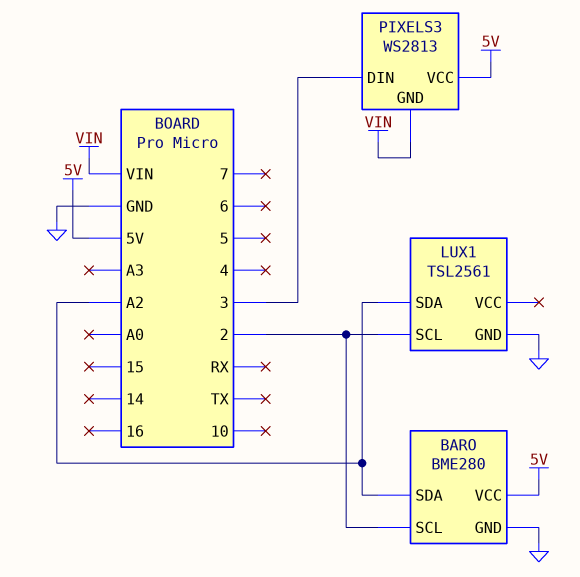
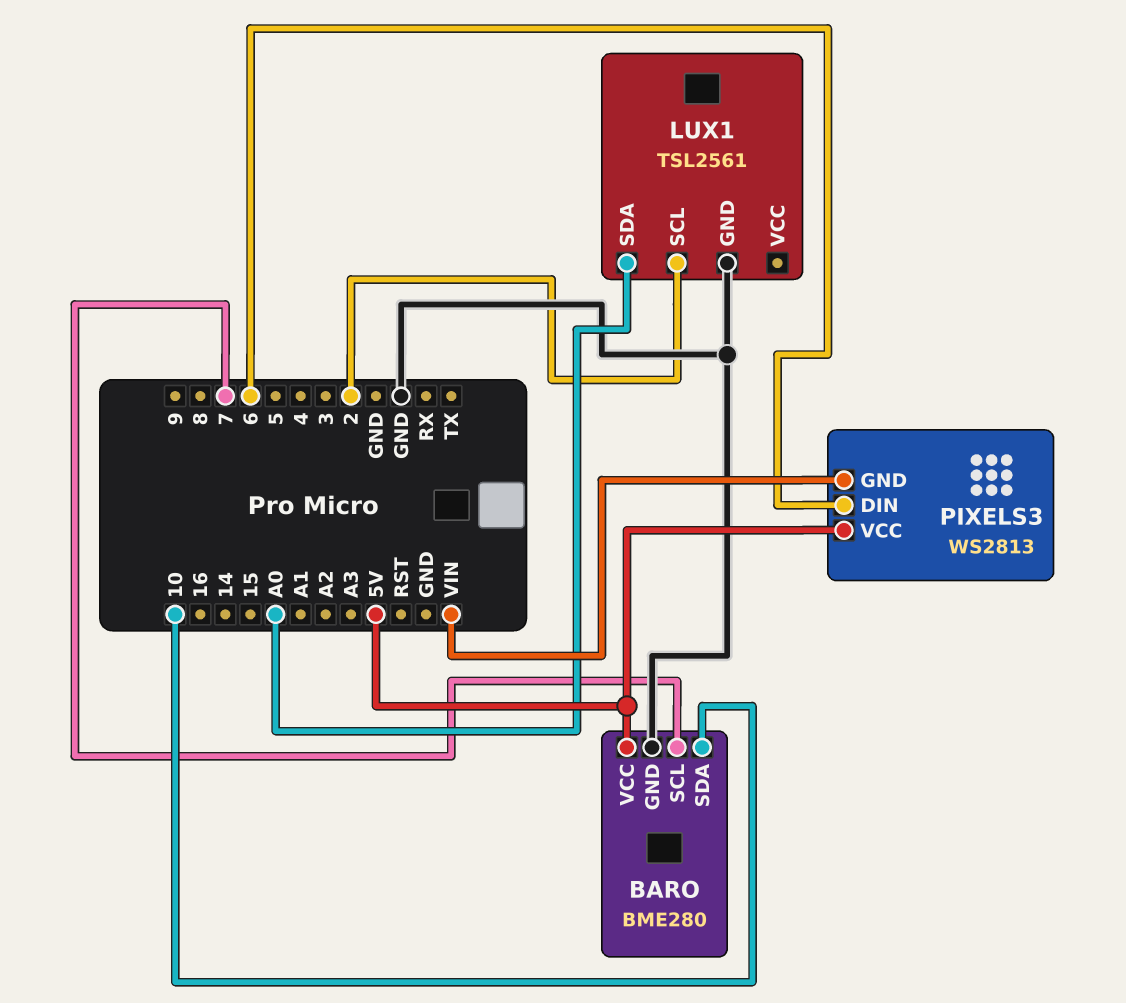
BARO pin SCL: 2 -> 7
BARO pin SDA: A2 -> 10
LUX1 pin SDA: A2 -> A0
PIXELS3 pin DIN: 3 -> 6

